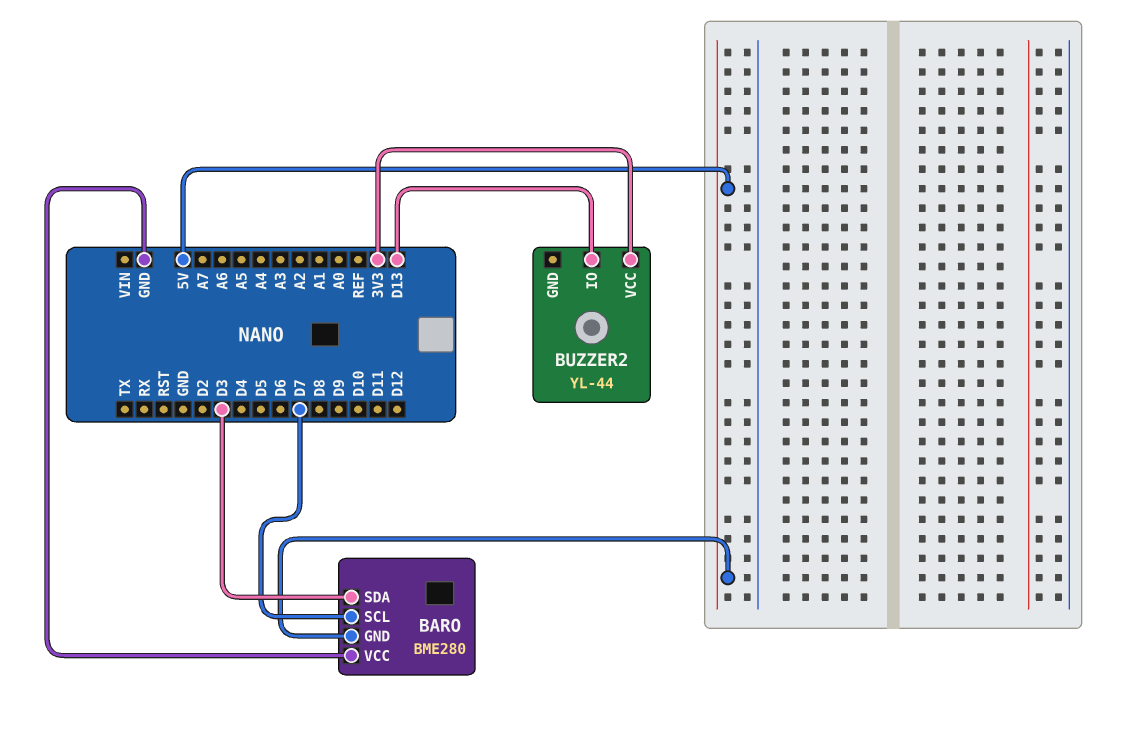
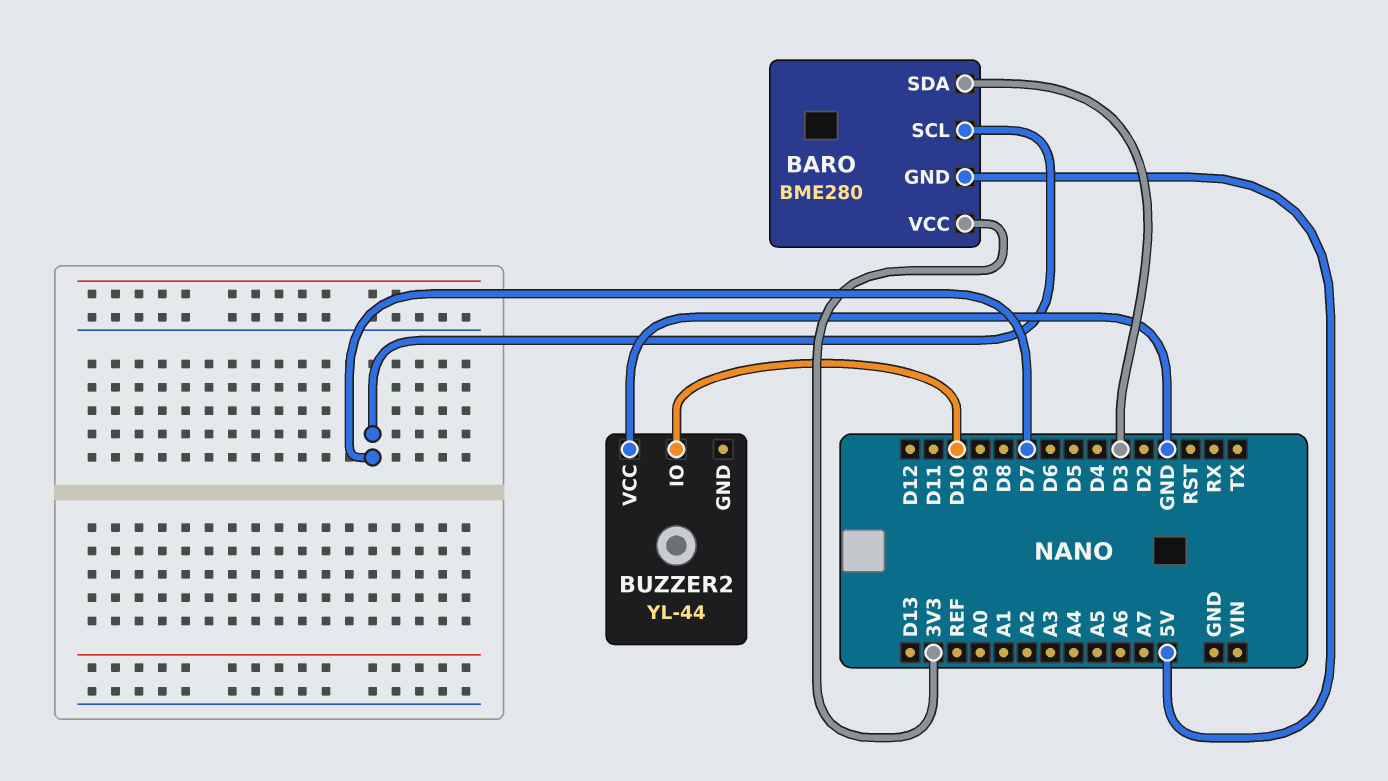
BARO pin VCC: GND -> 3V3
BUZZER2 pin IO: D13 -> D10
BUZZER2 pin VCC: 3V3 -> GND

